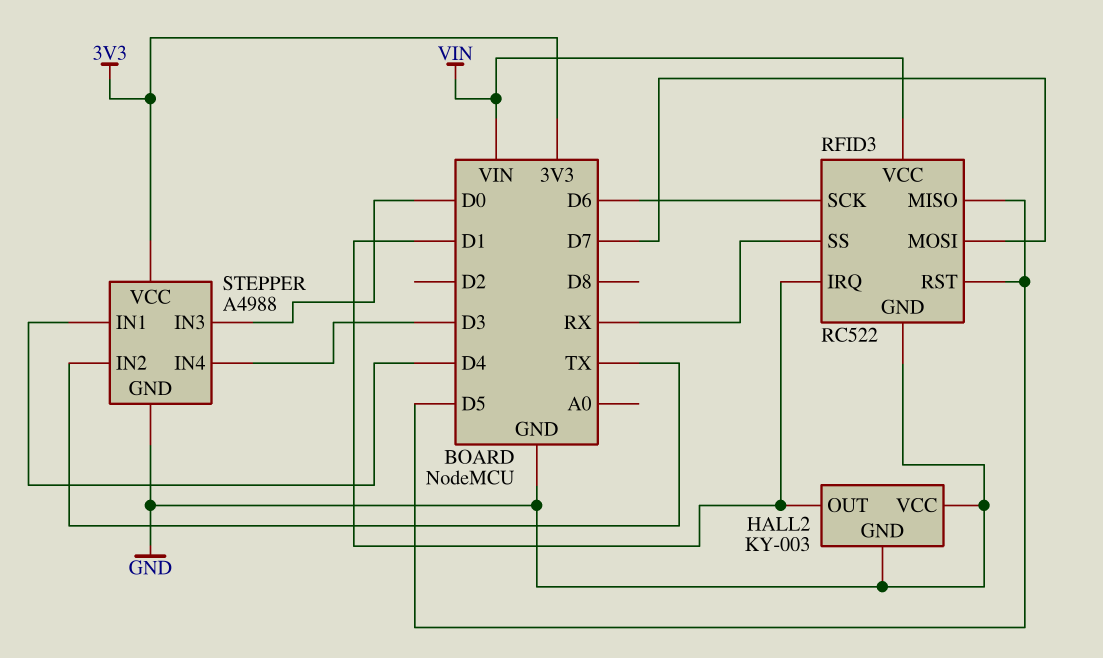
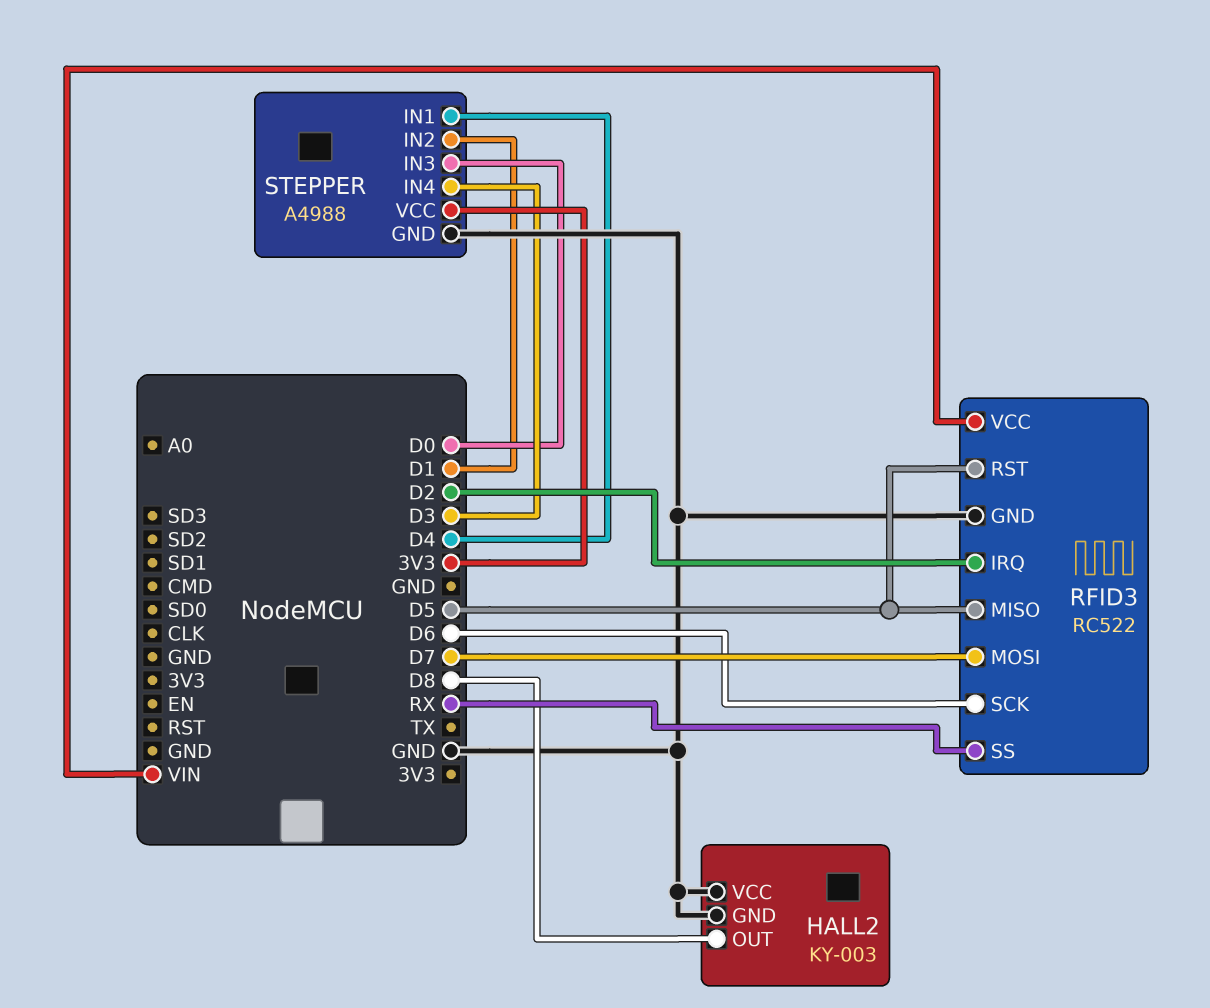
HALL2 pin OUT: D1 -> D8
RFID3 pin IRQ: D1 -> D2
STEPPER pin IN2: TX -> D1

